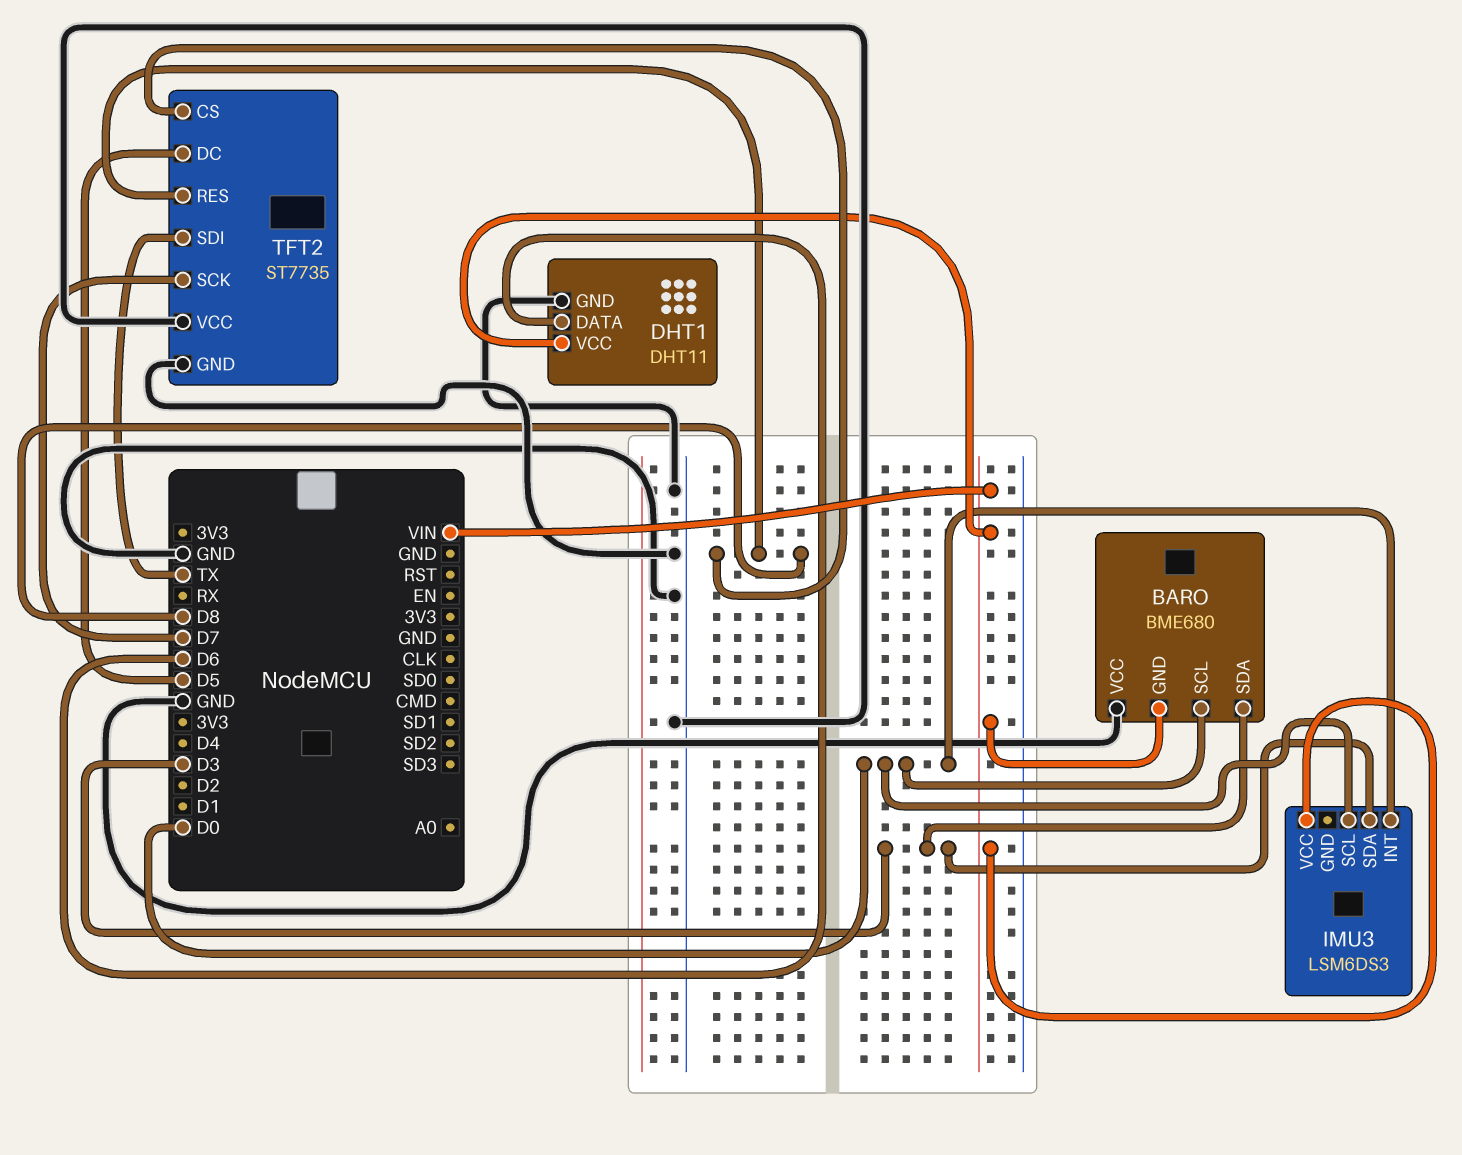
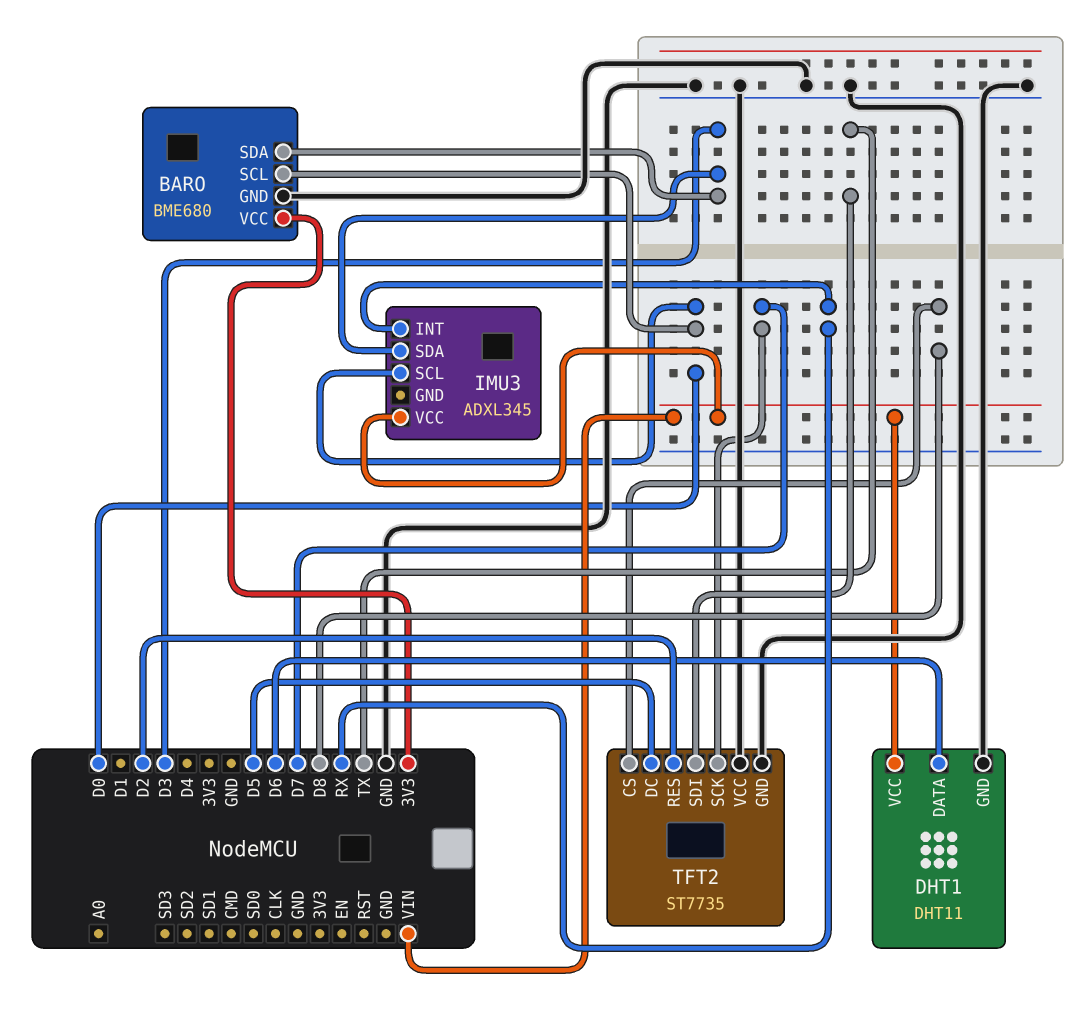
BARO pin GND: VIN -> GND
BARO pin VCC: GND -> 3V3
IMU3: LSM6DS3 -> ADXL345
IMU3 pin INT: D0 -> RX
TFT2 pin RES: D8 -> D2

